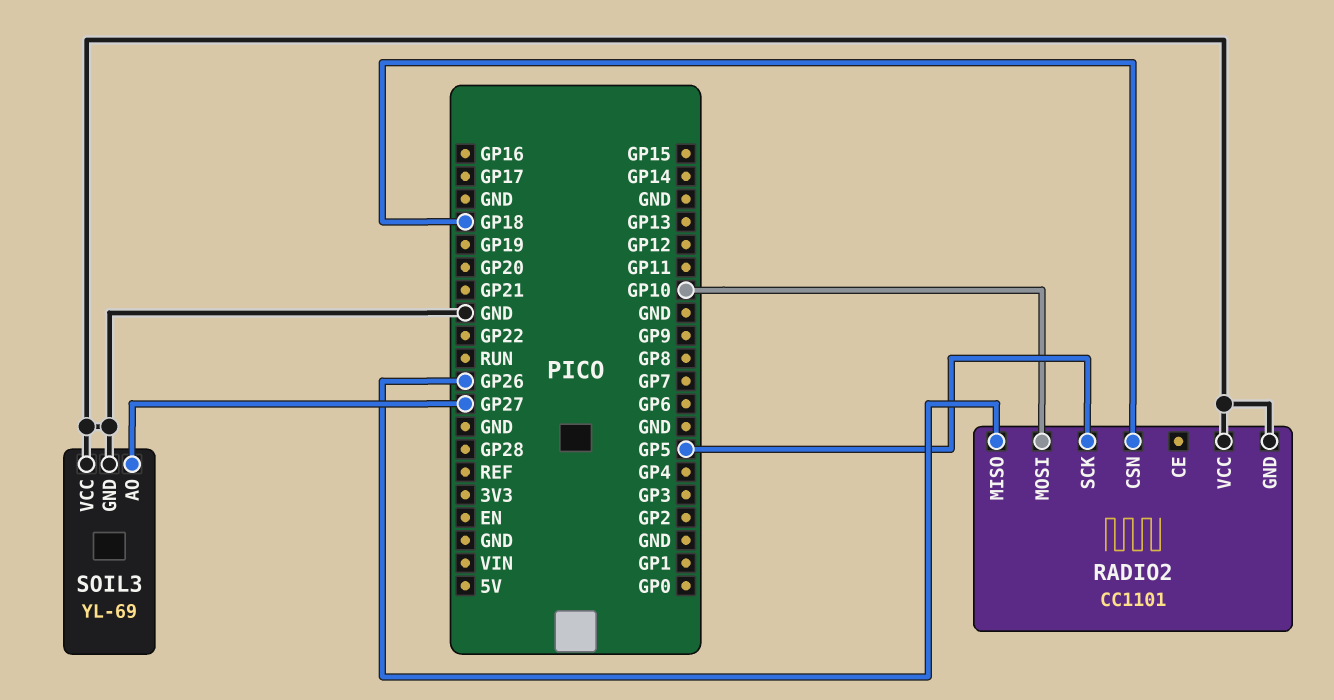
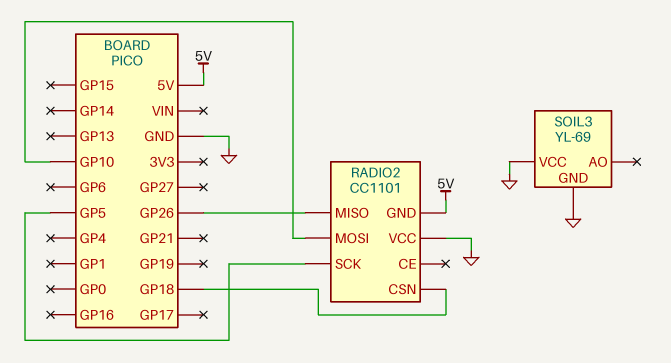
RADIO2 pin GND: GND -> 5V
SOIL3 pin AO: GP27 -> none

